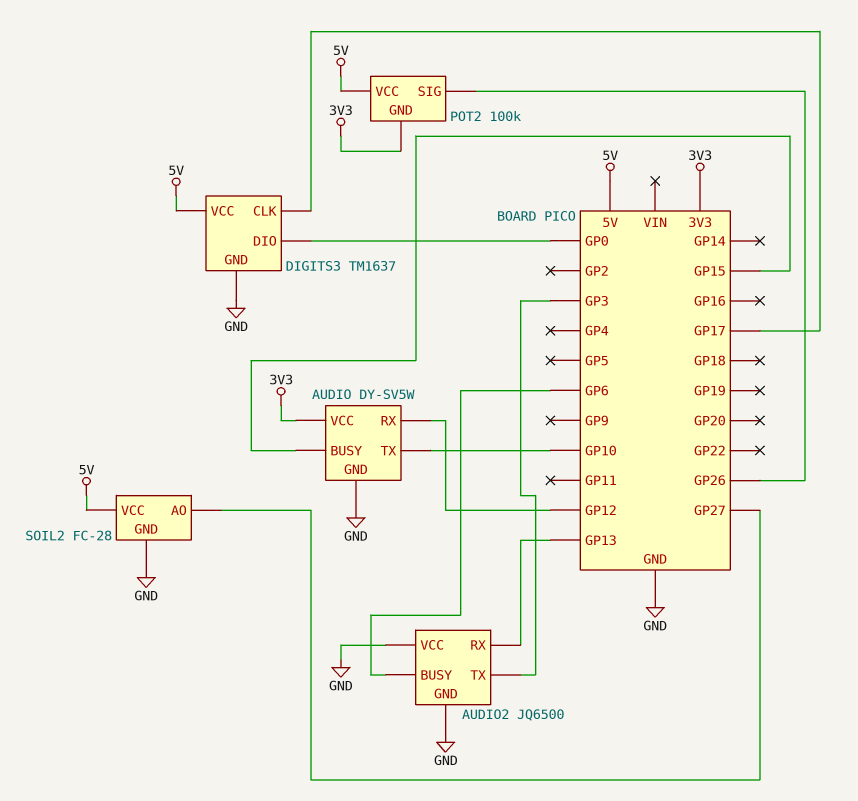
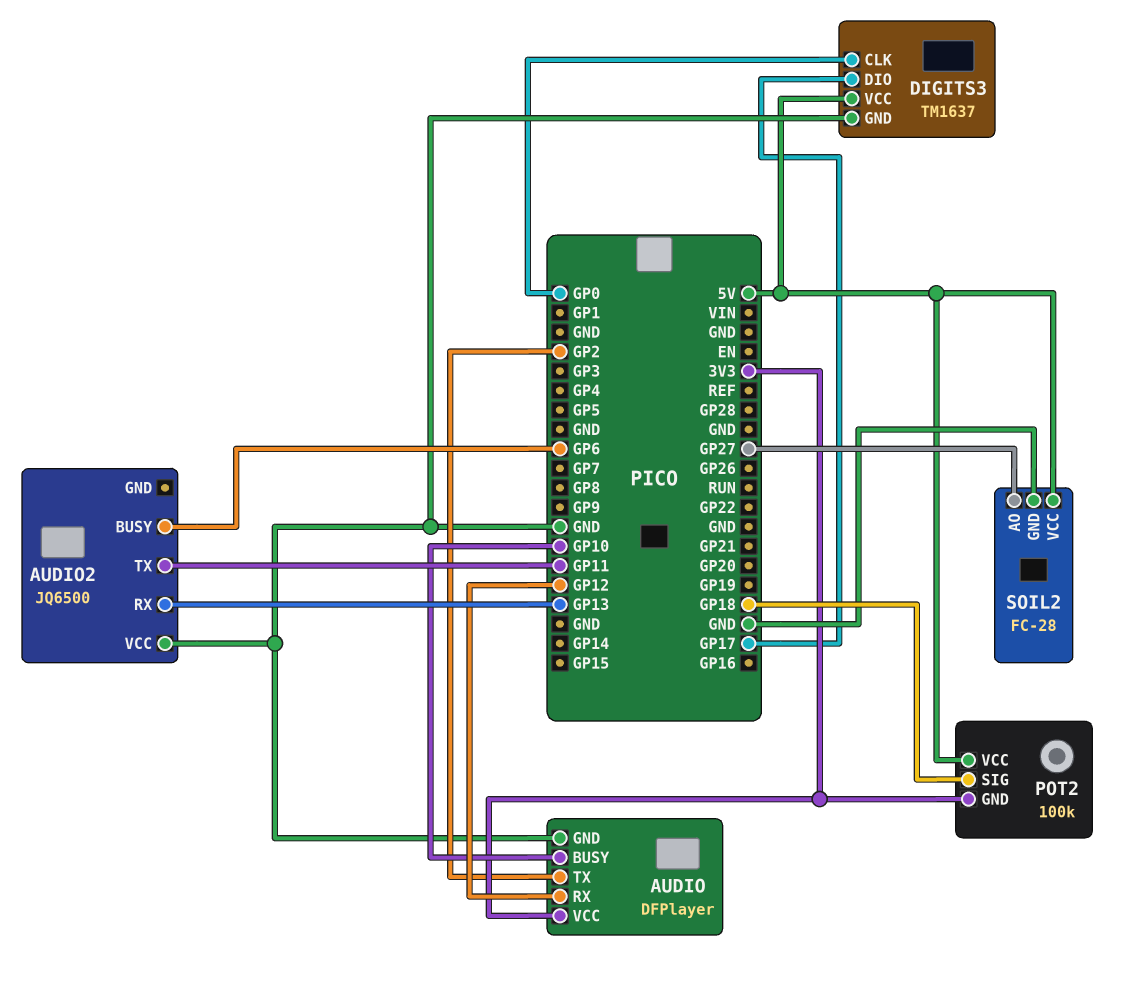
AUDIO: DY-SV5W -> DFPlayer
AUDIO pin BUSY: GP15 -> GP10
AUDIO pin TX: GP10 -> GP2
AUDIO2 pin GND: GND -> none
AUDIO2 pin TX: GP3 -> GP11
DIGITS3 pin CLK: GP17 -> GP0
DIGITS3 pin DIO: GP0 -> GP17
POT2 pin SIG: GP26 -> GP18

